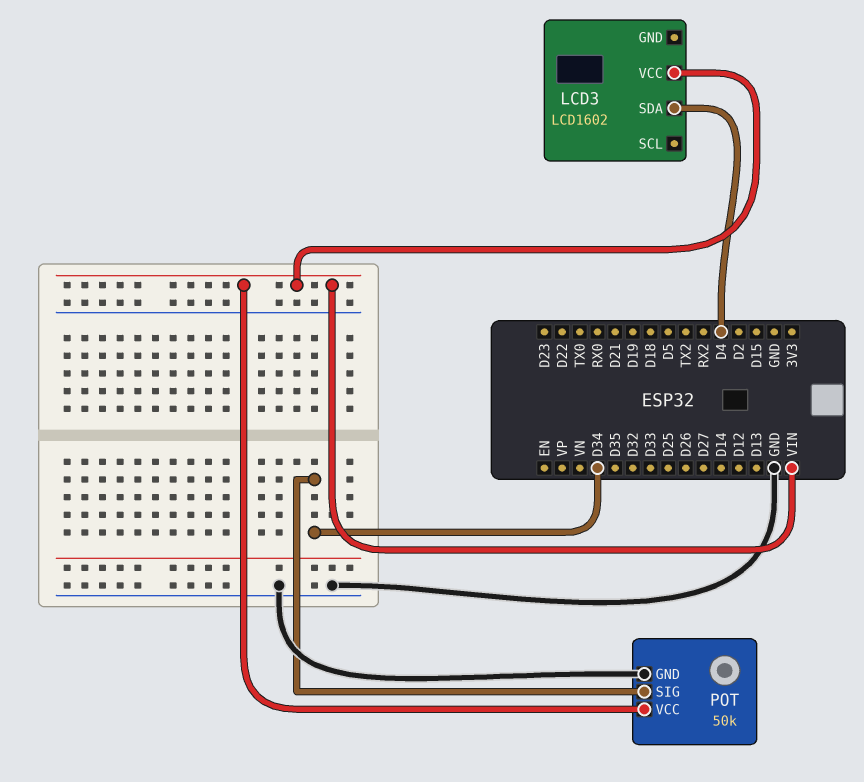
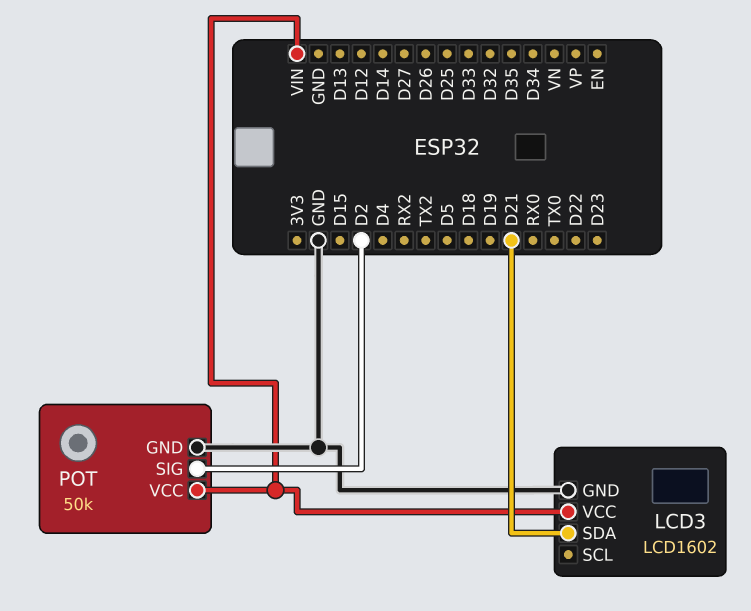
LCD3 pin GND: none -> GND
LCD3 pin SDA: D4 -> D21
POT pin SIG: D34 -> D2

